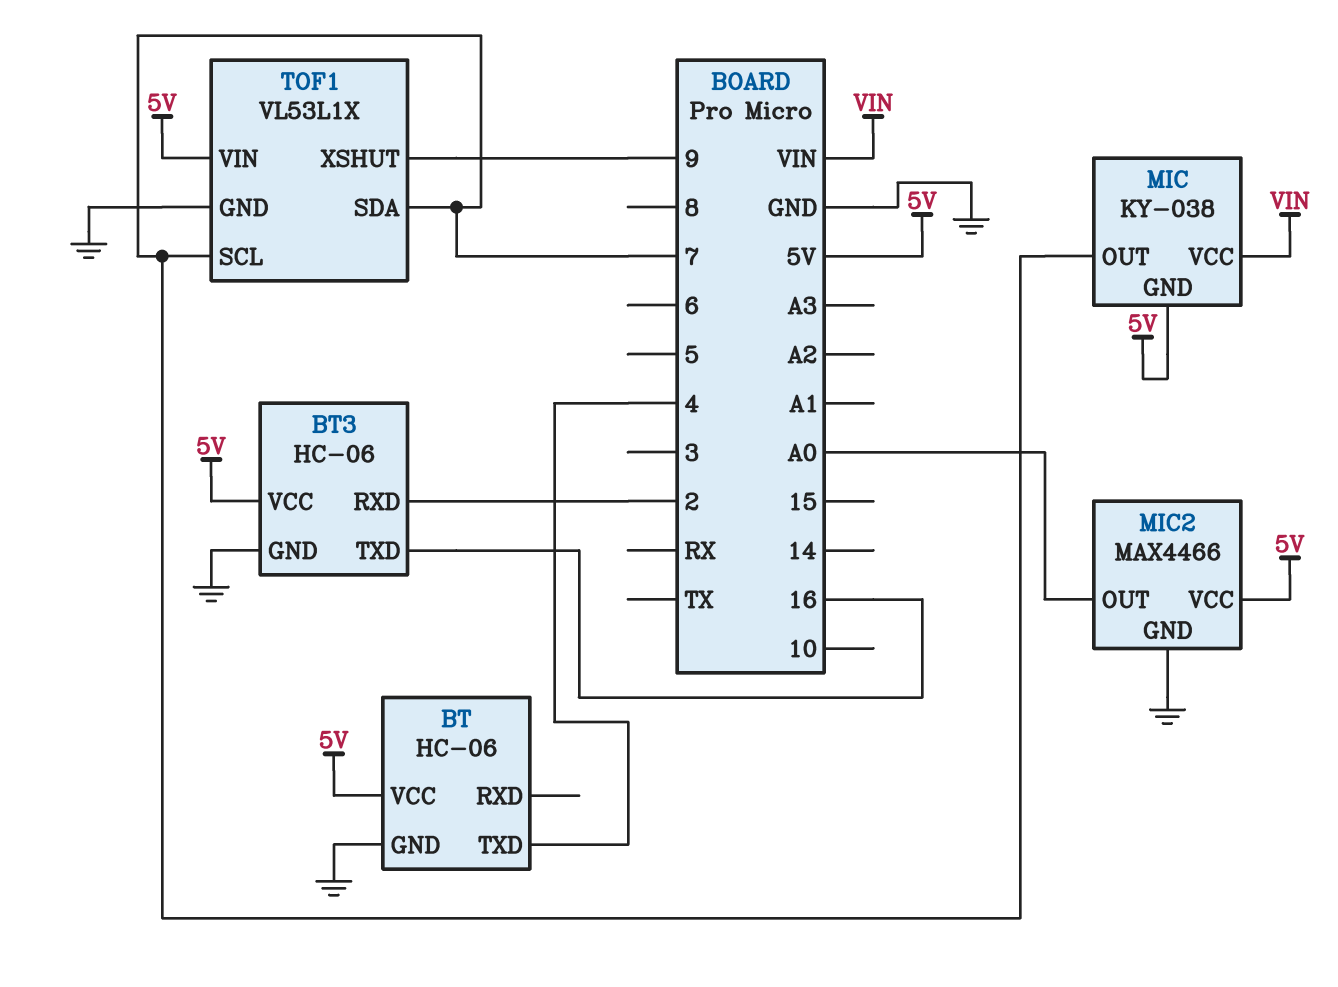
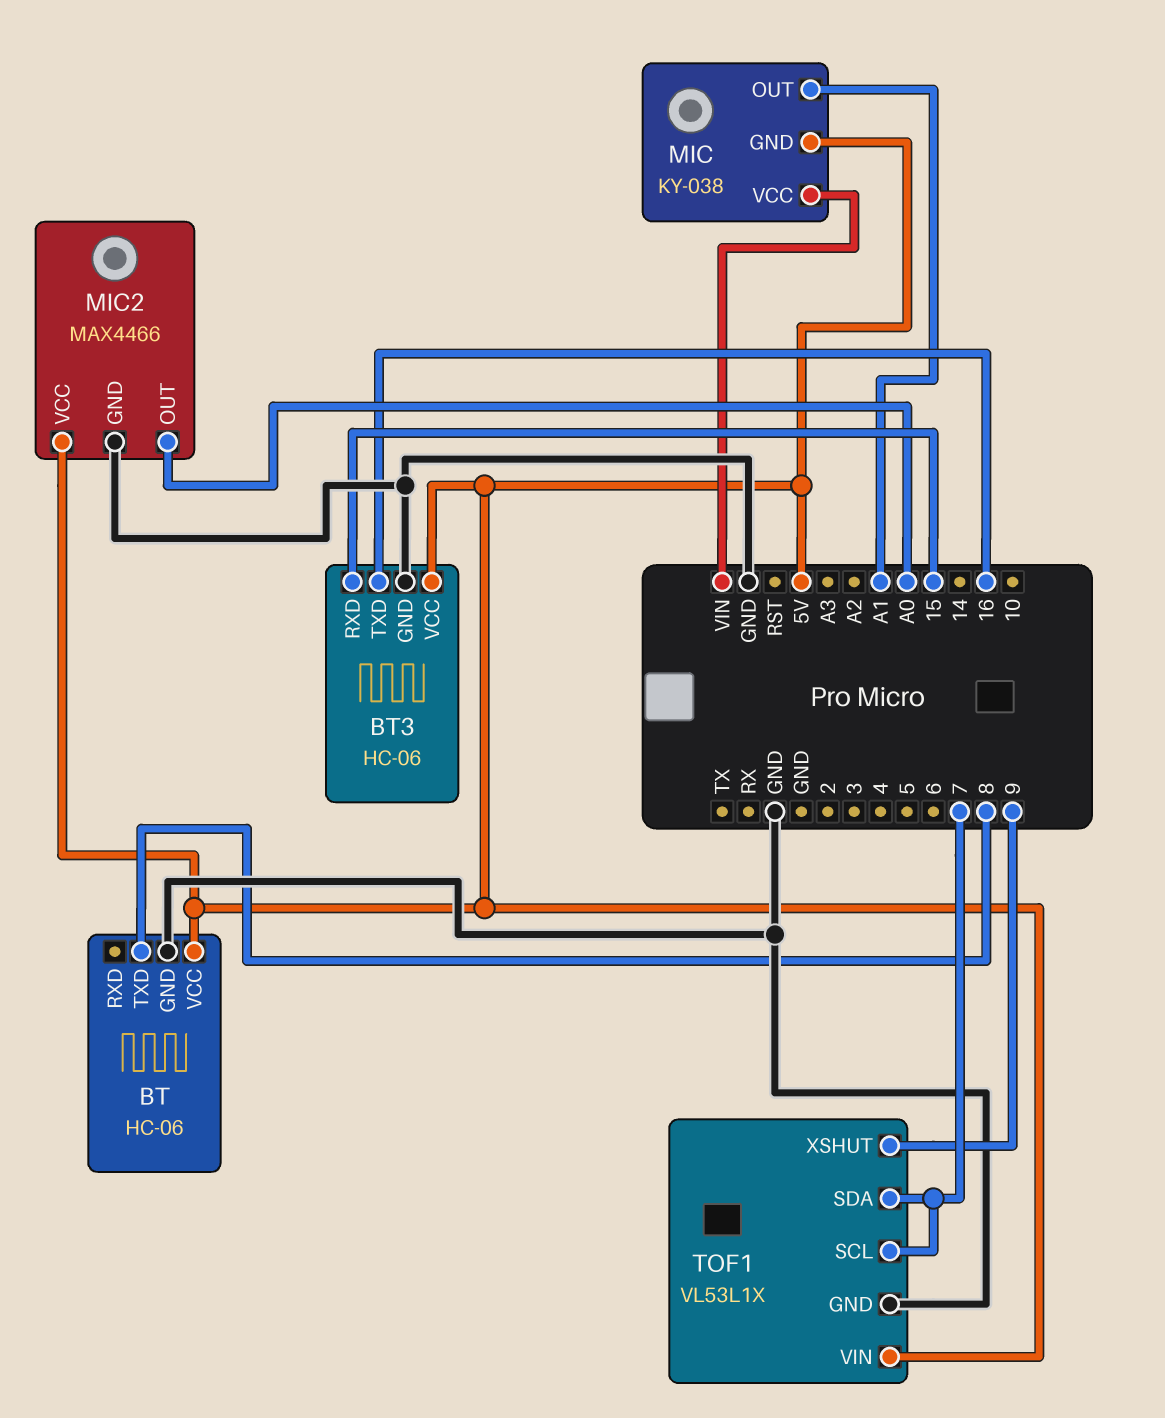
BT pin TXD: 4 -> 8
BT3 pin RXD: 2 -> 15
MIC pin OUT: 7 -> A1

